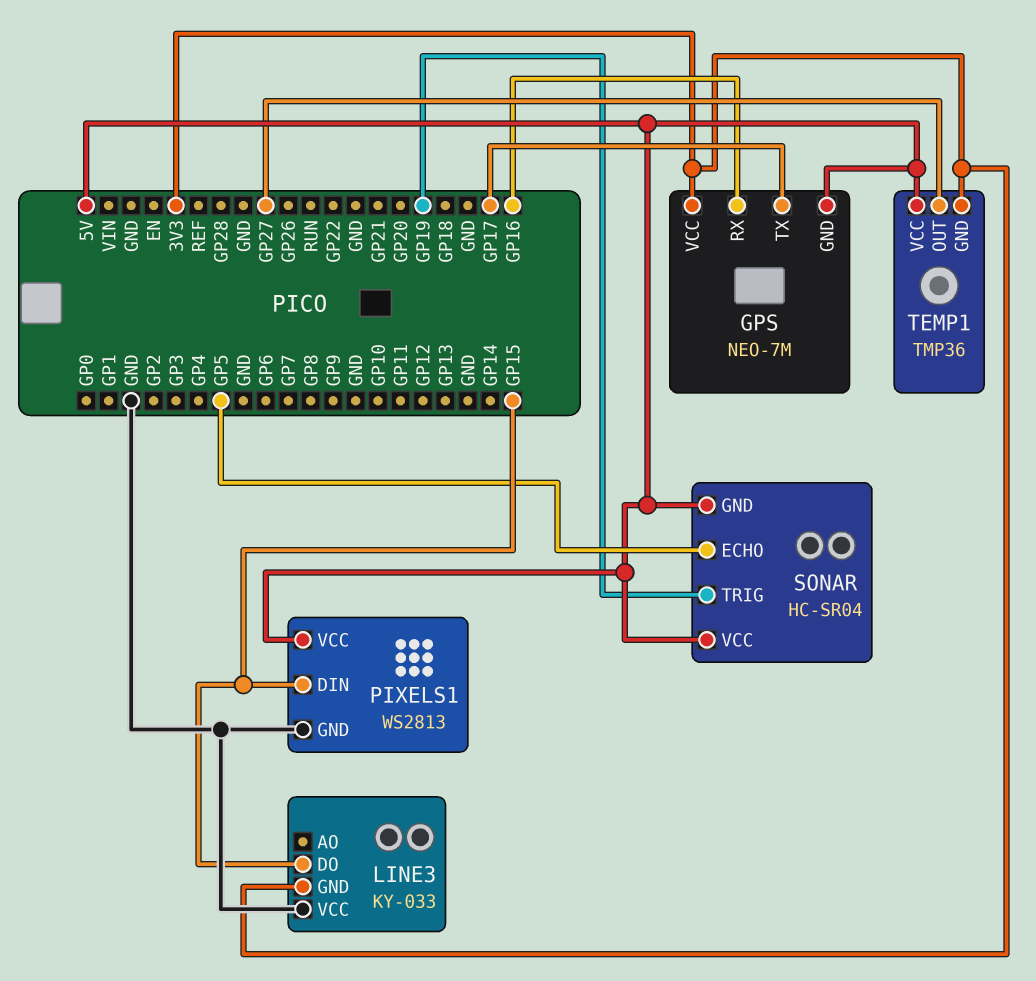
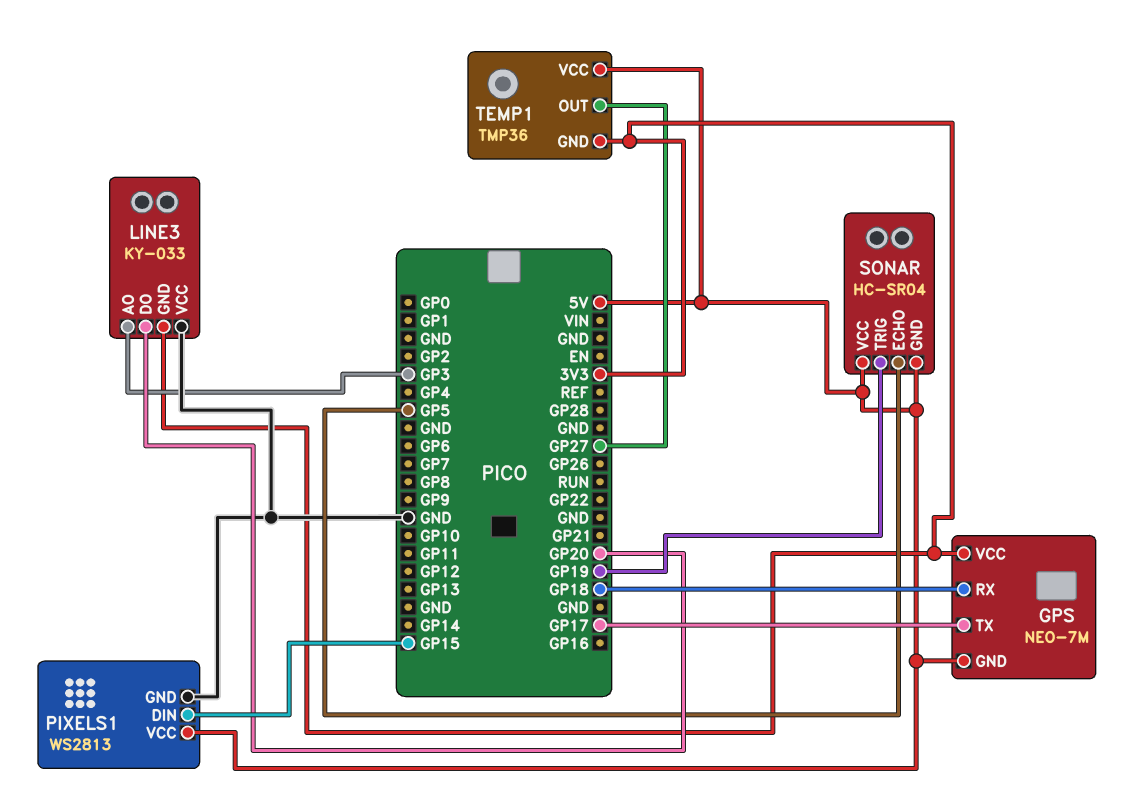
GPS pin RX: GP16 -> GP18
LINE3 pin AO: none -> GP3
LINE3 pin DO: GP15 -> GP20

